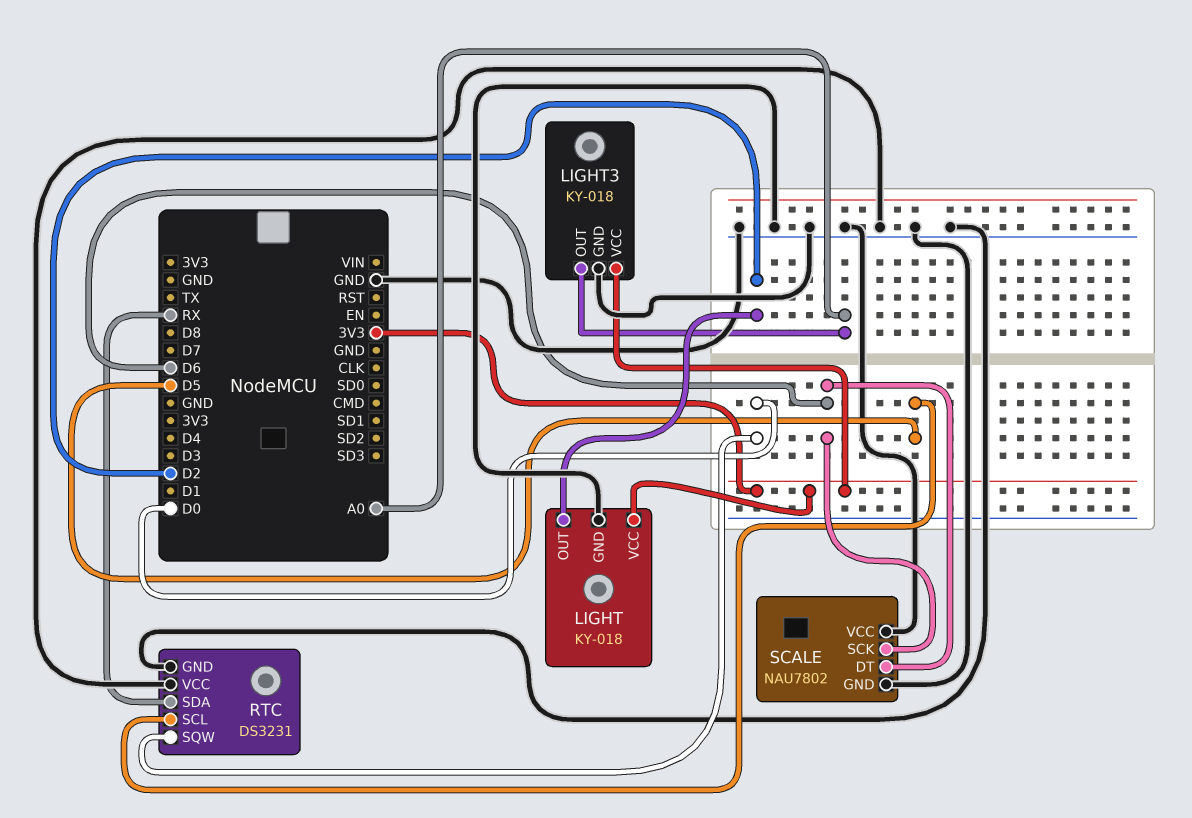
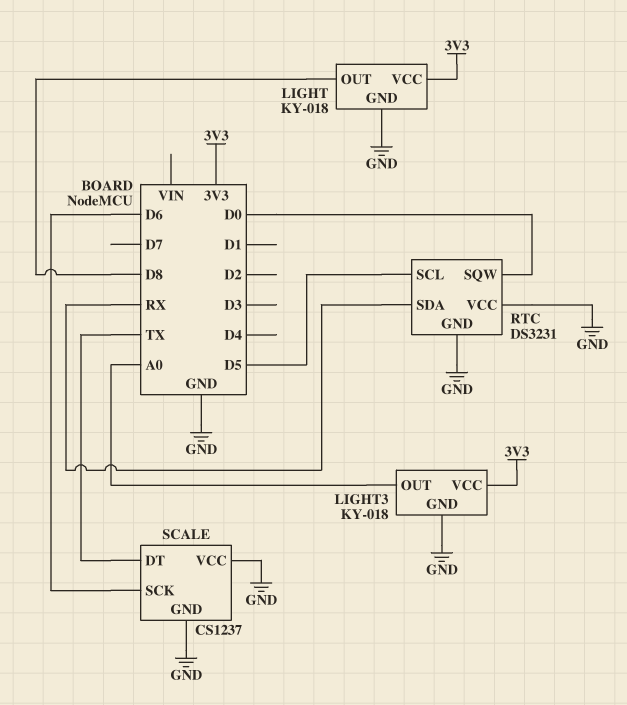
LIGHT pin OUT: D2 -> D8
SCALE: NAU7802 -> CS1237
SCALE pin DT: D6 -> TX

